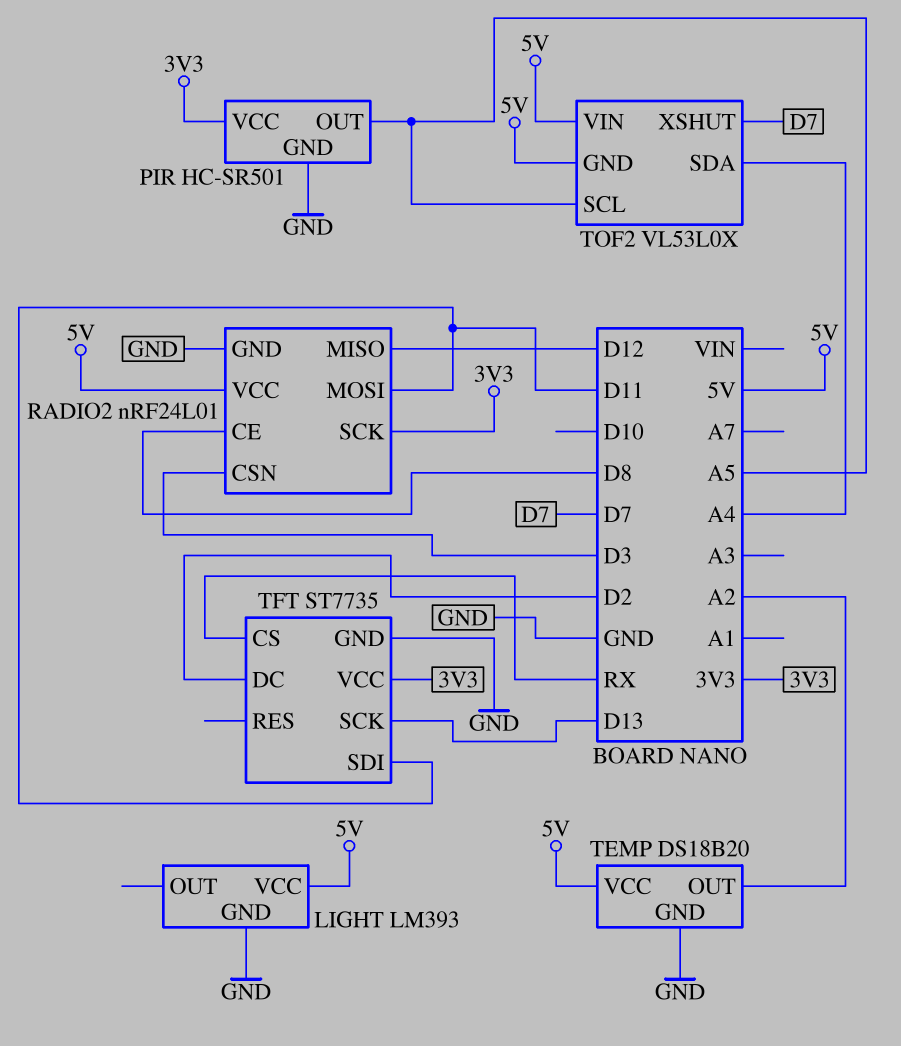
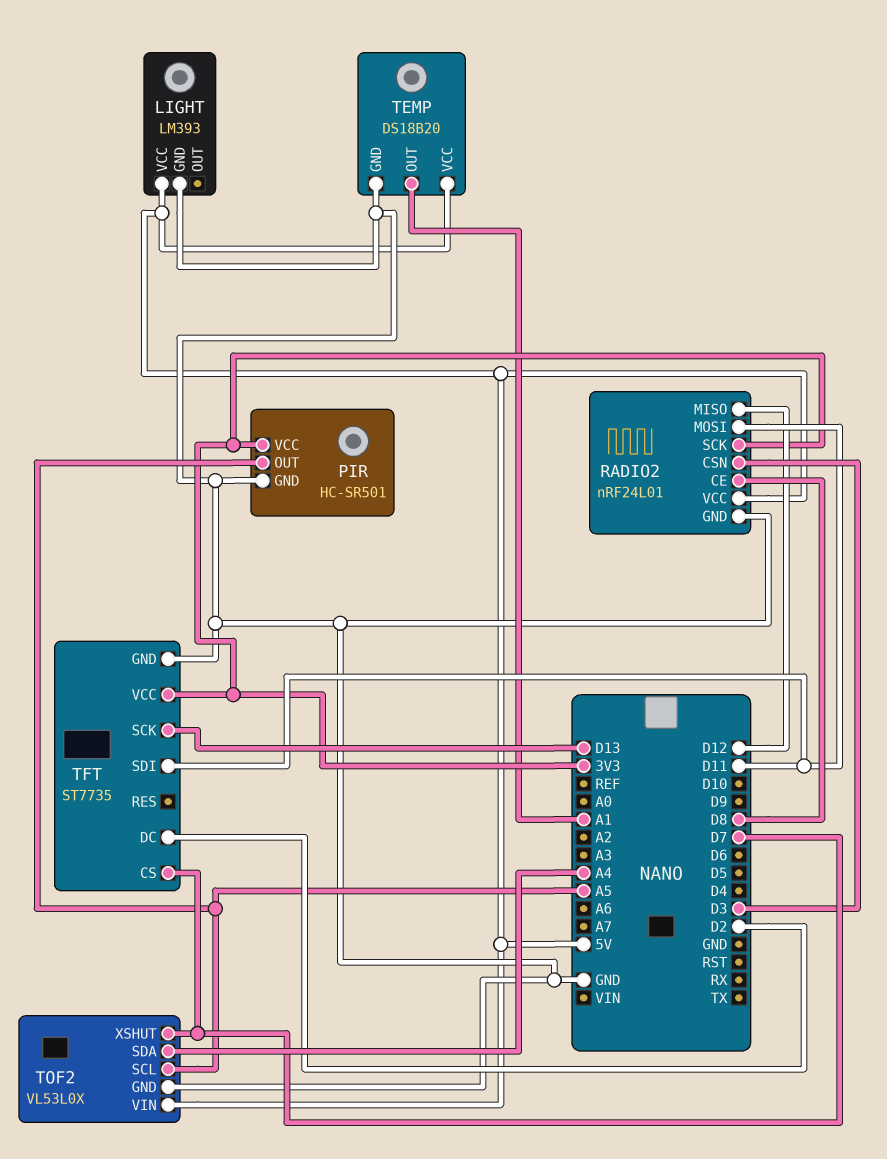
TEMP pin OUT: A2 -> A1
TFT pin CS: RX -> D7
TOF2 pin GND: 5V -> GND

